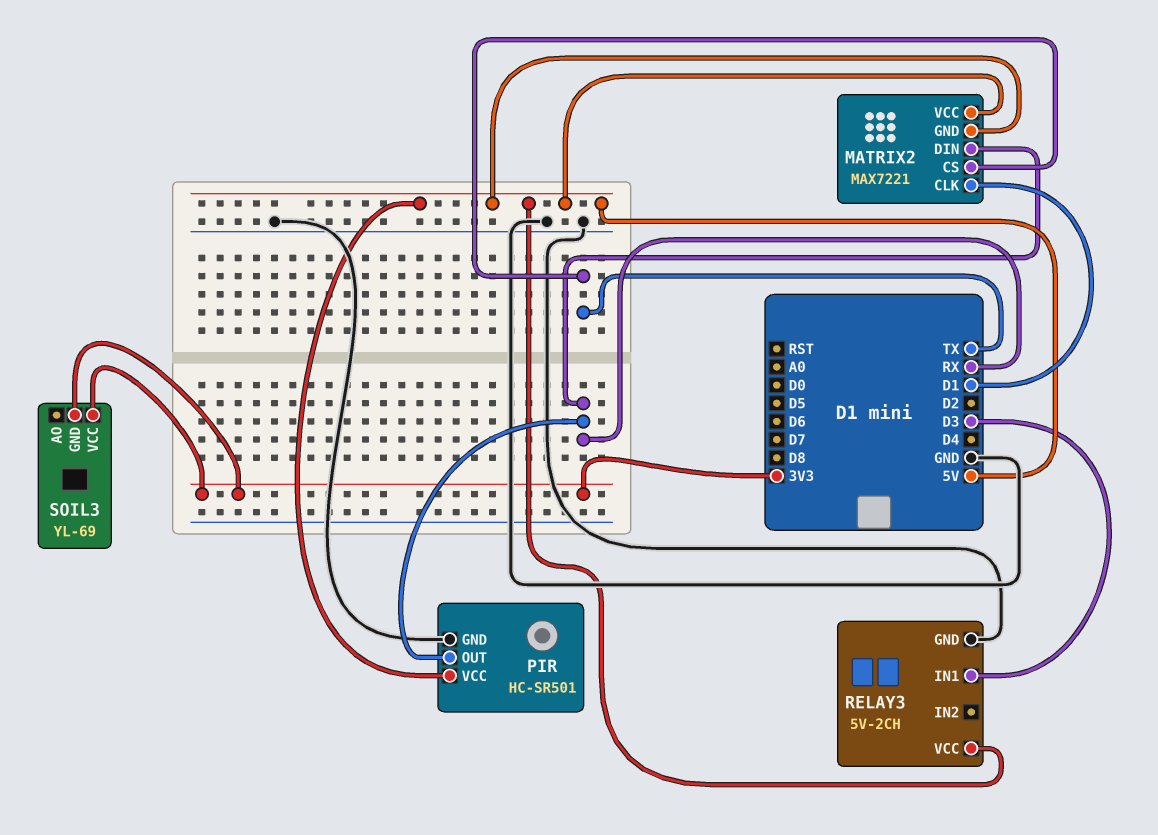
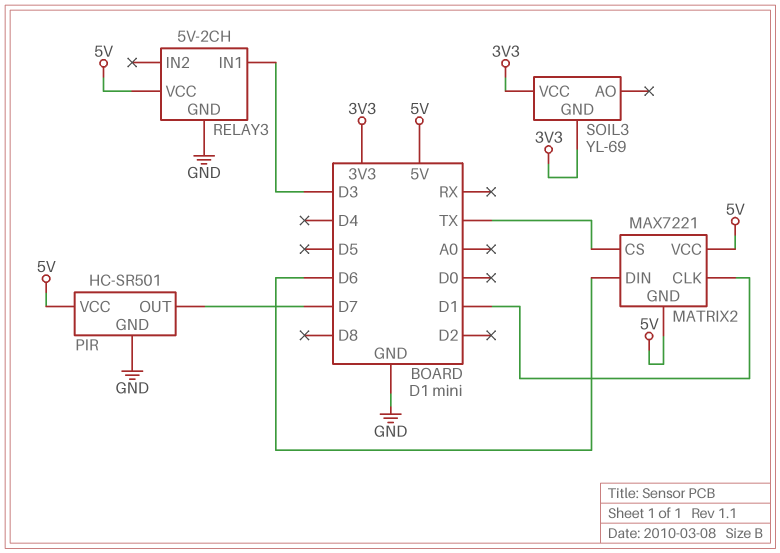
MATRIX2 pin DIN: RX -> D6
PIR pin OUT: RX -> D7

